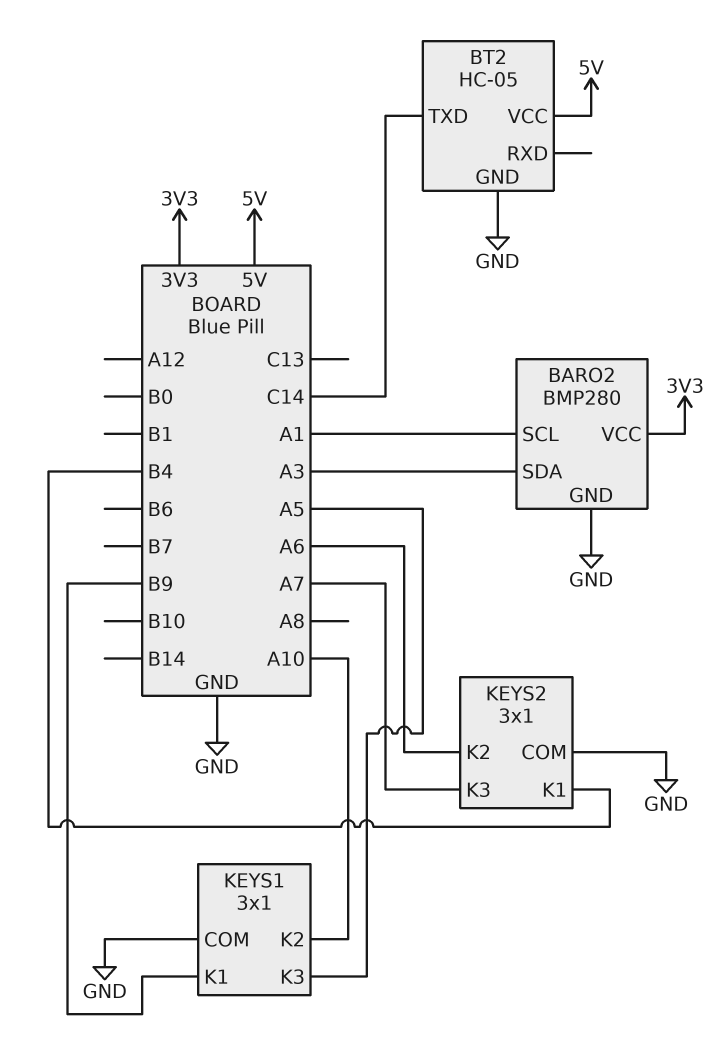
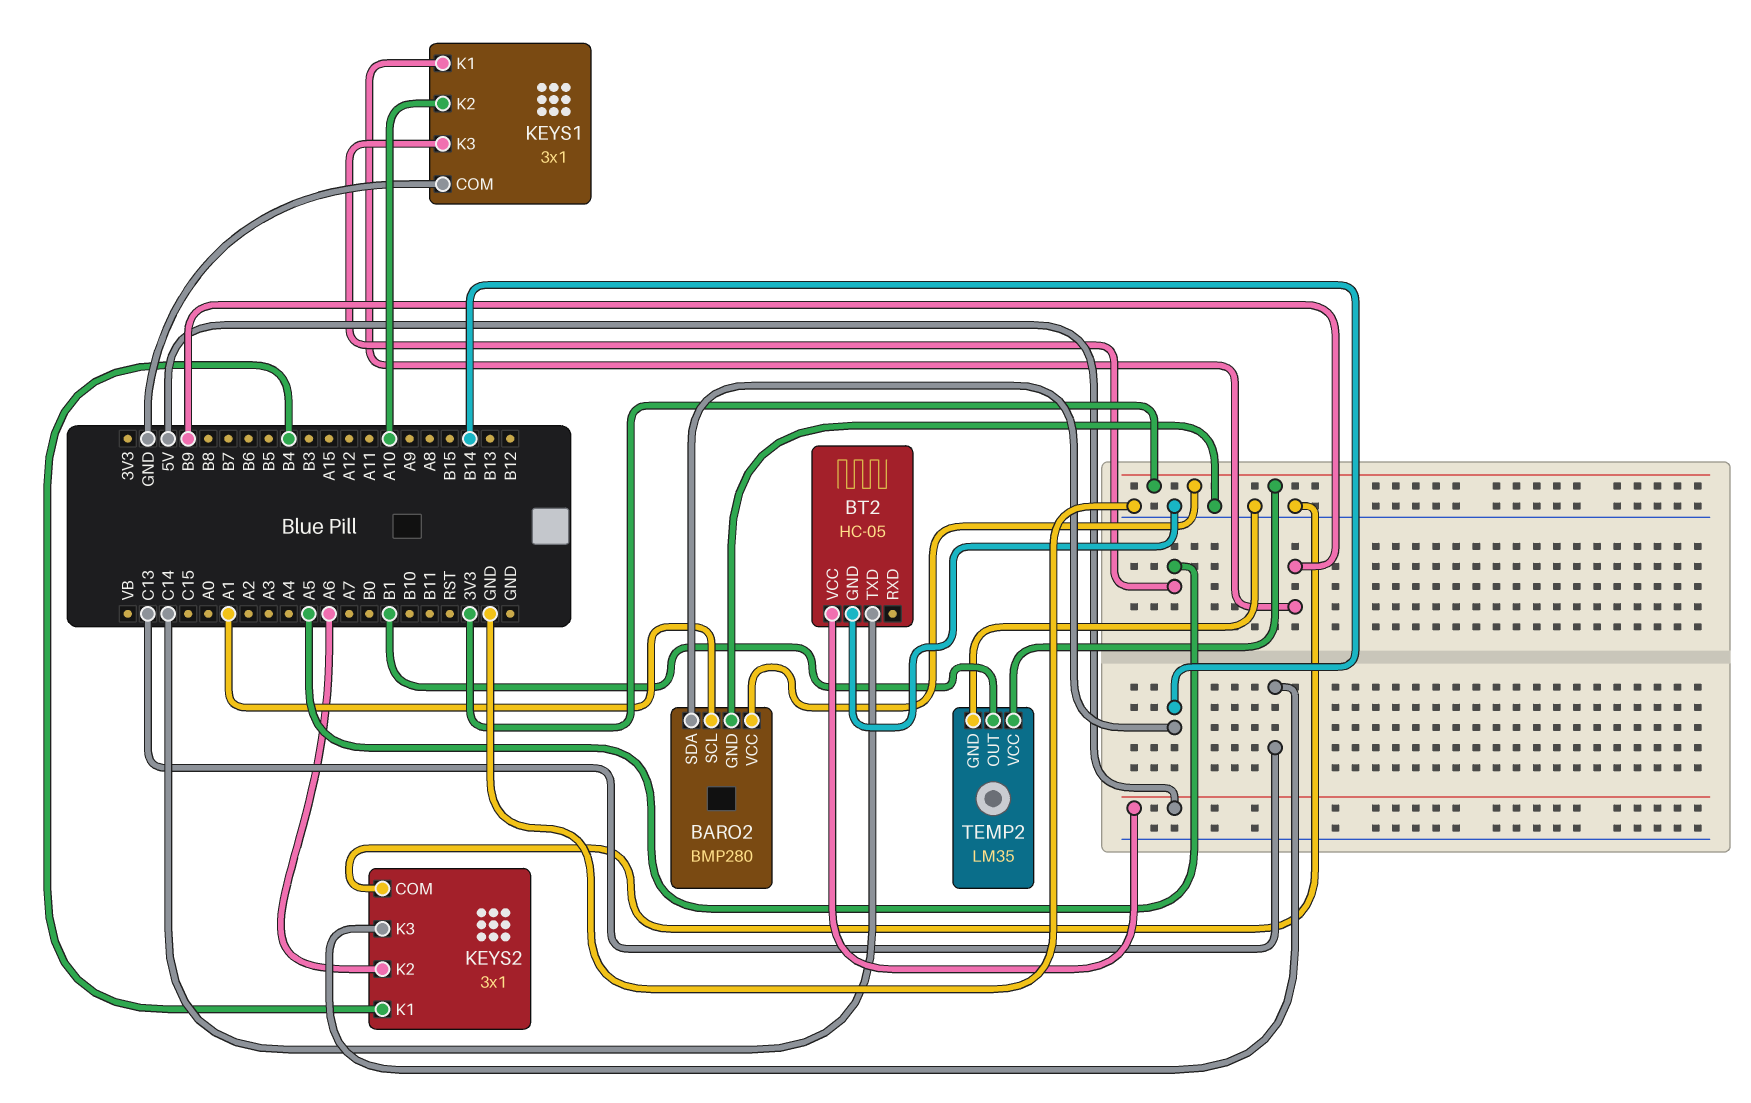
BARO2 pin SDA: A3 -> B14
KEYS2 pin K3: A7 -> C13
TEMP2: none -> LM35
TEMP2 pin GND: none -> GND
TEMP2 pin OUT: none -> B1
TEMP2 pin VCC: none -> 3V3

